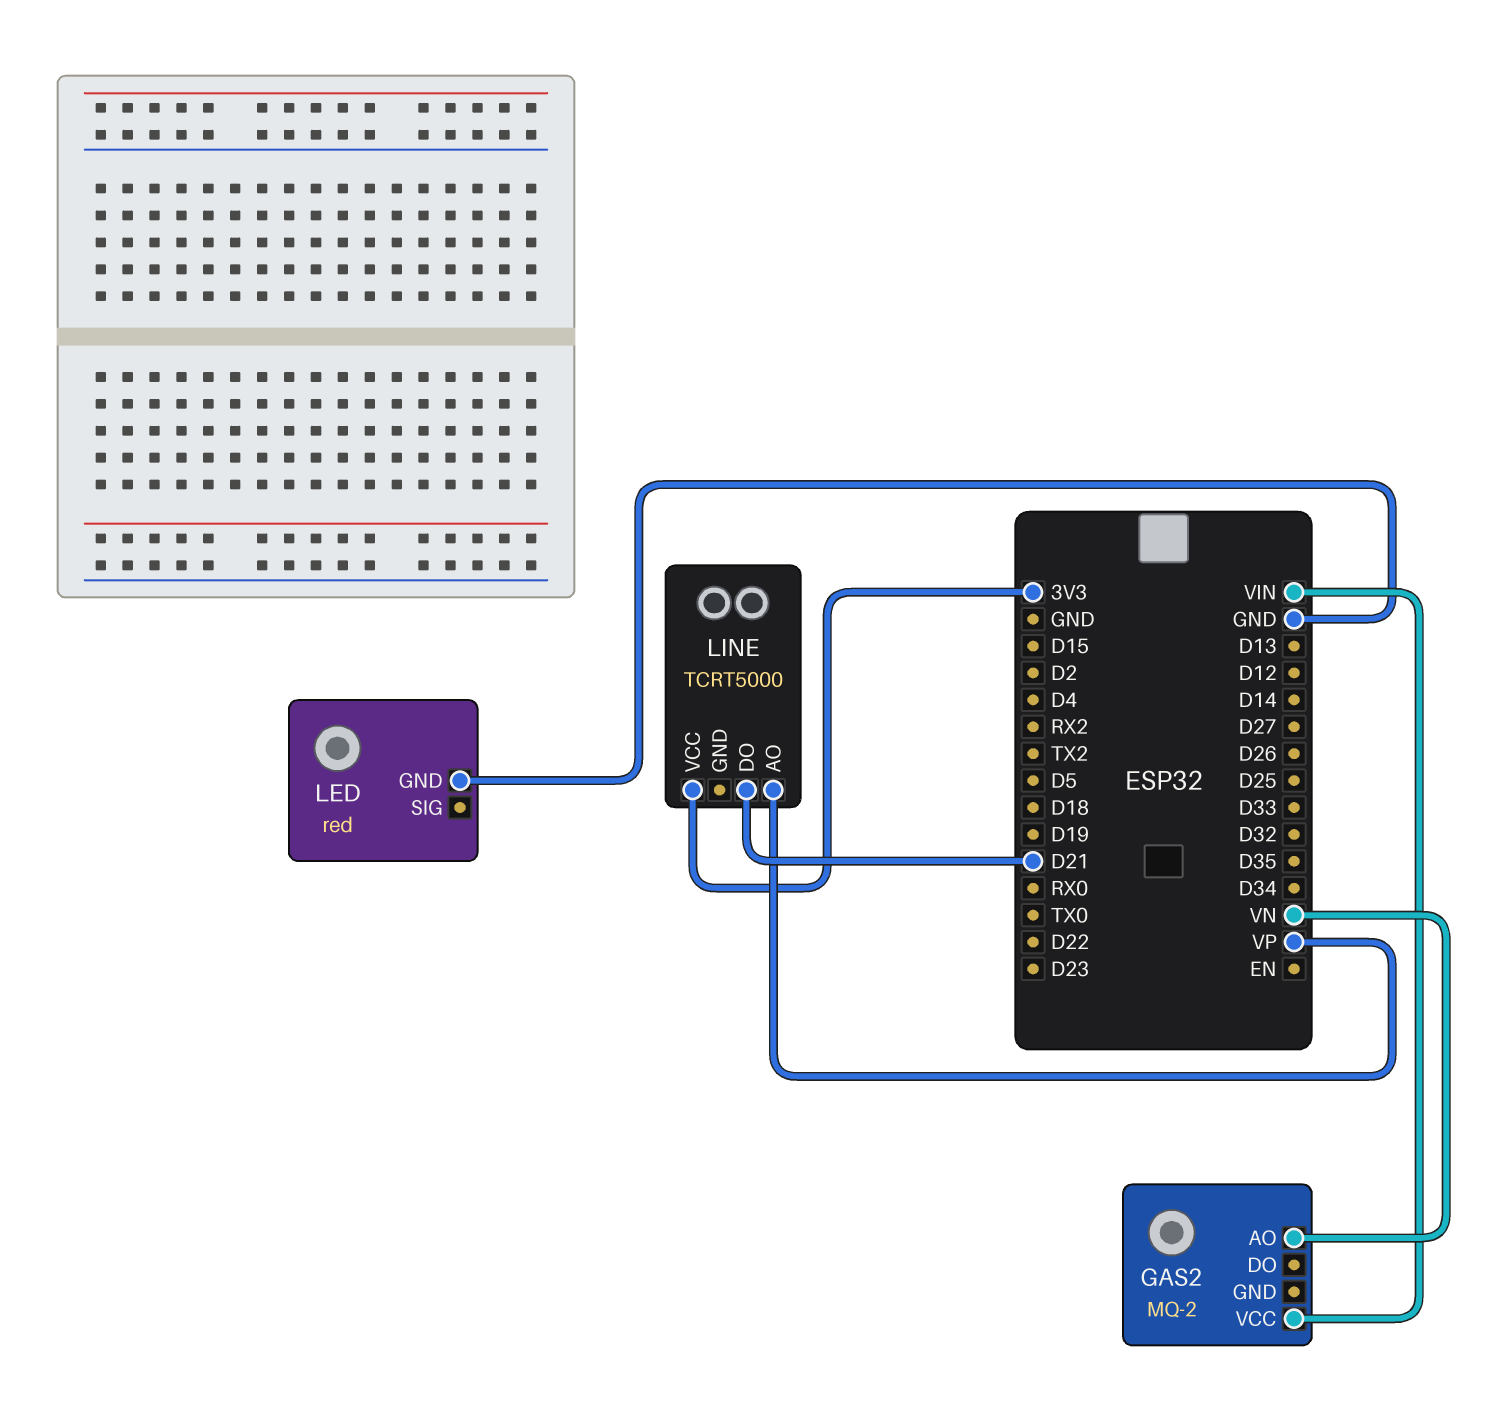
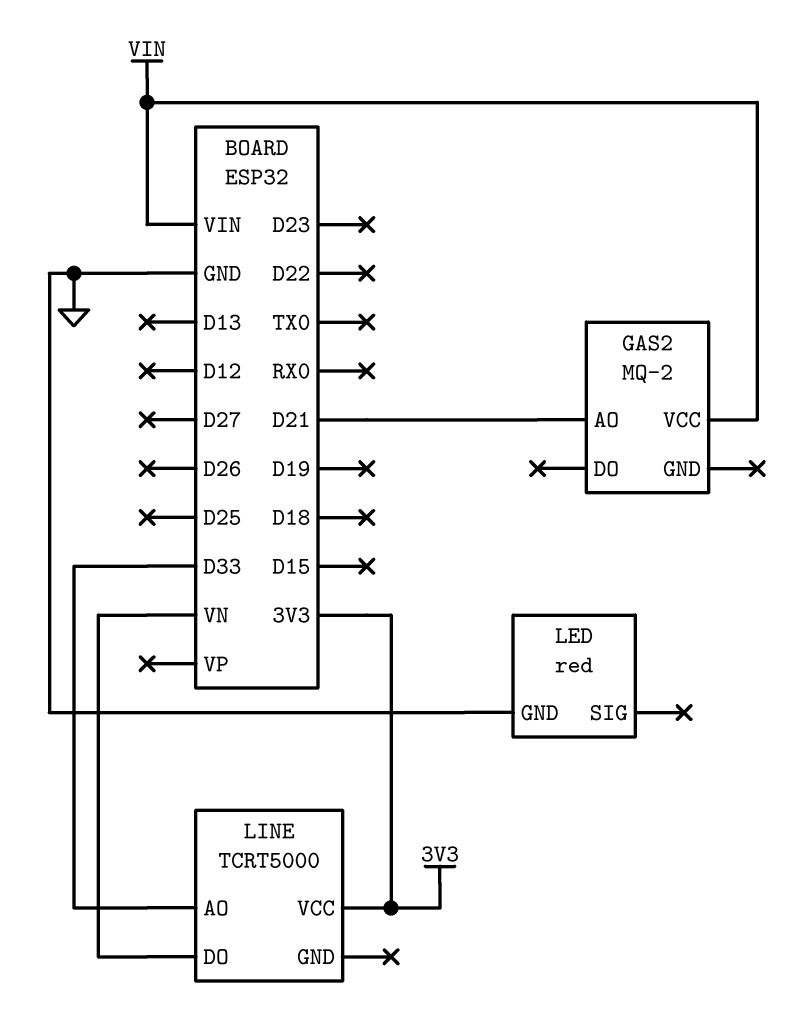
GAS2 pin AO: VN -> D21
LINE pin AO: VP -> D33
LINE pin DO: D21 -> VN

